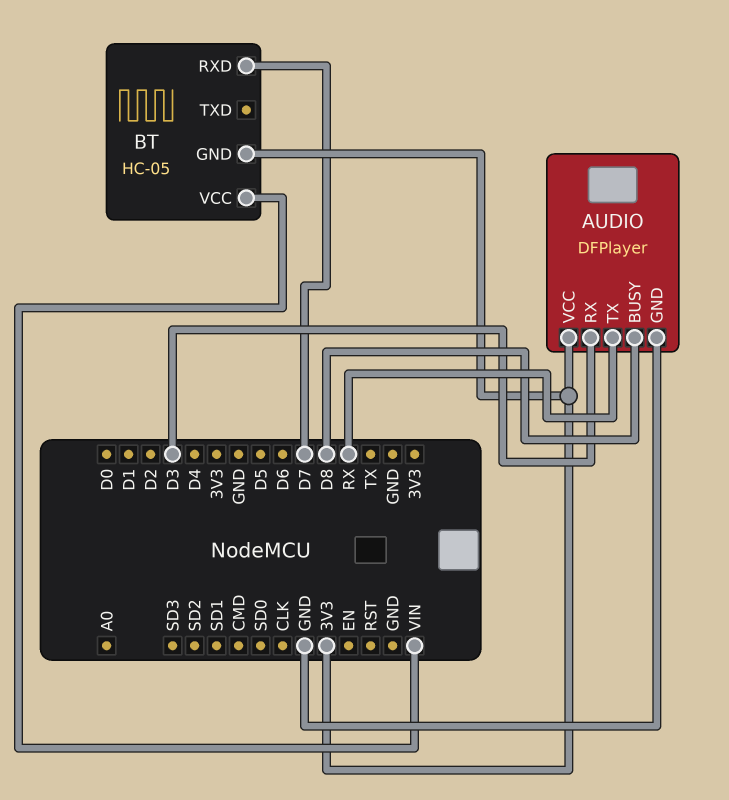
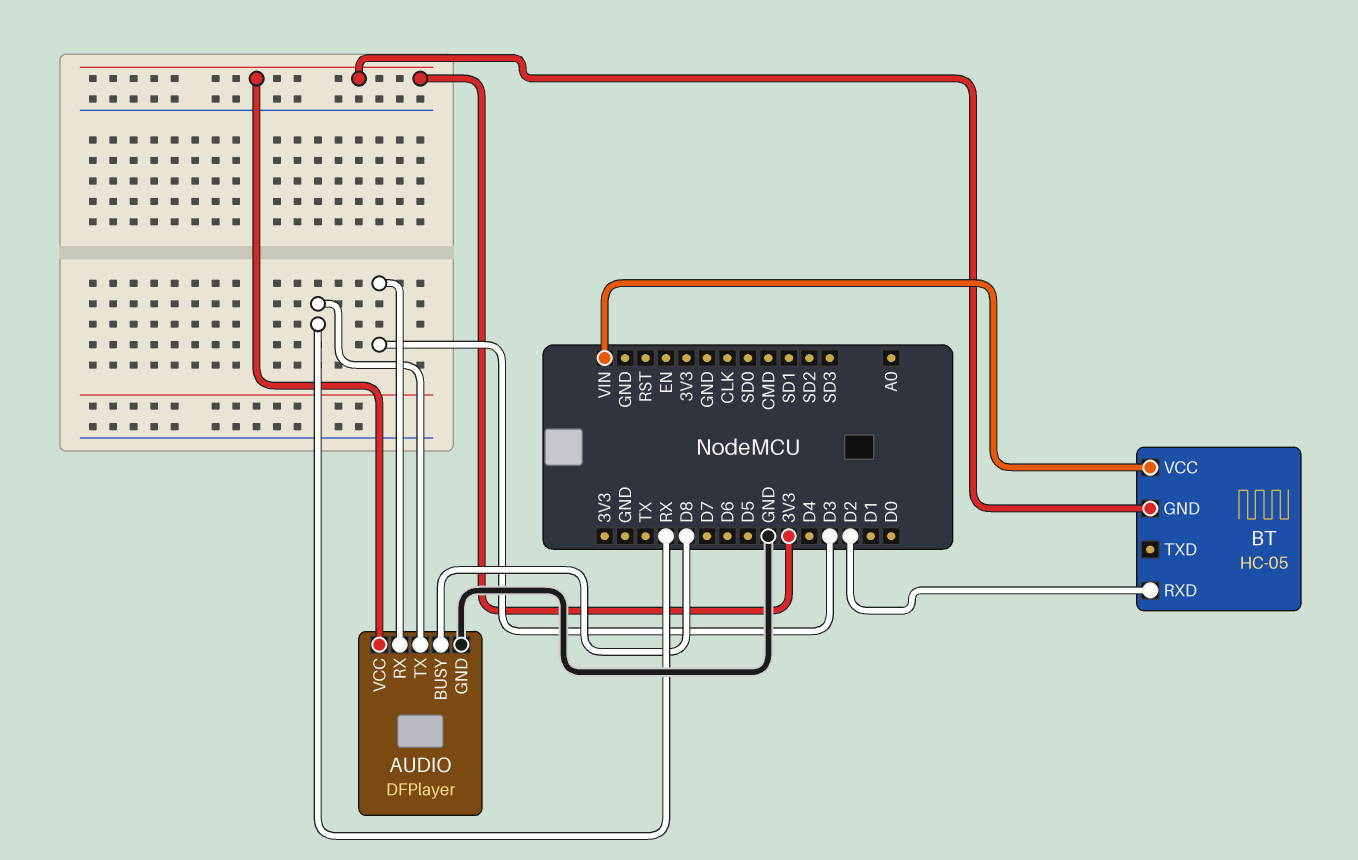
BT pin RXD: D7 -> D2

